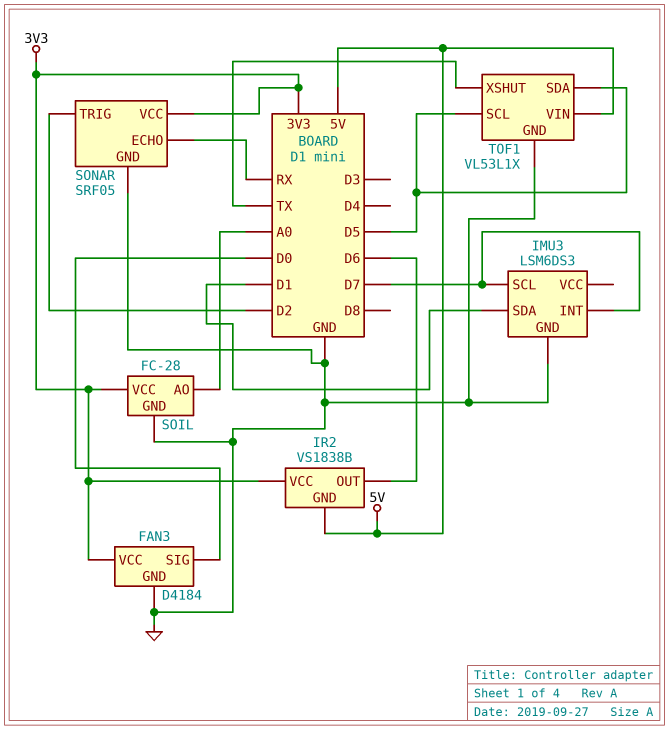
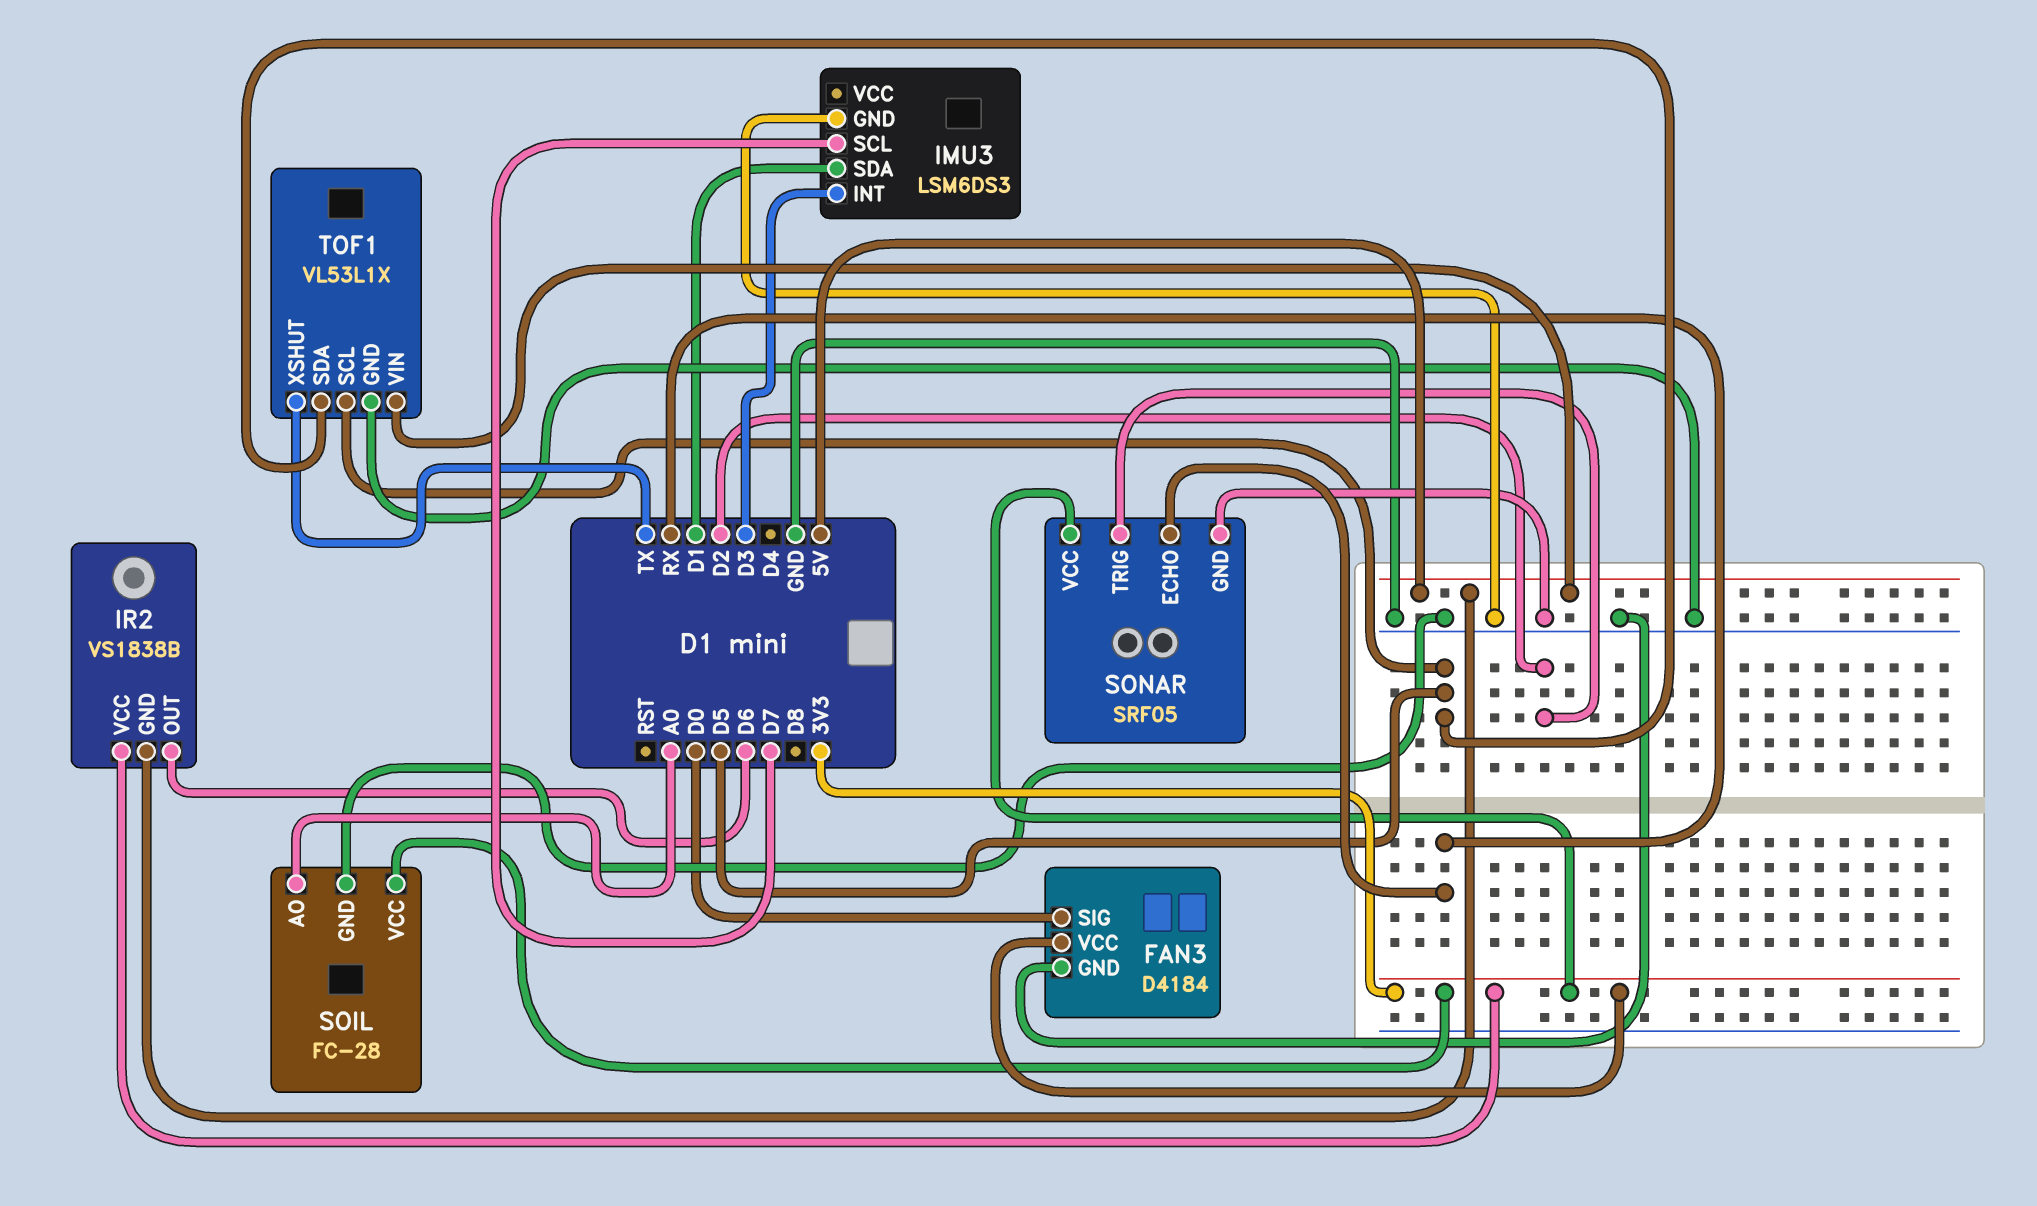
IMU3 pin INT: D7 -> D3

